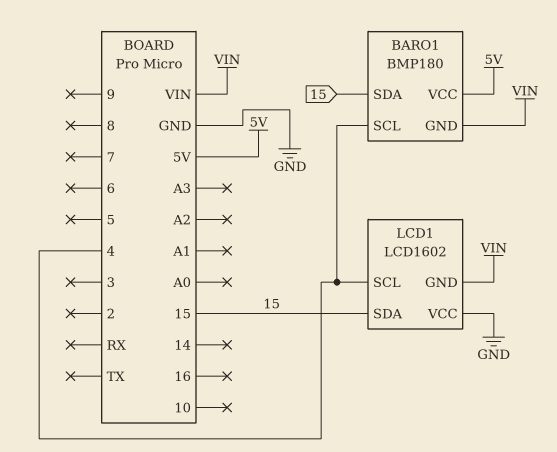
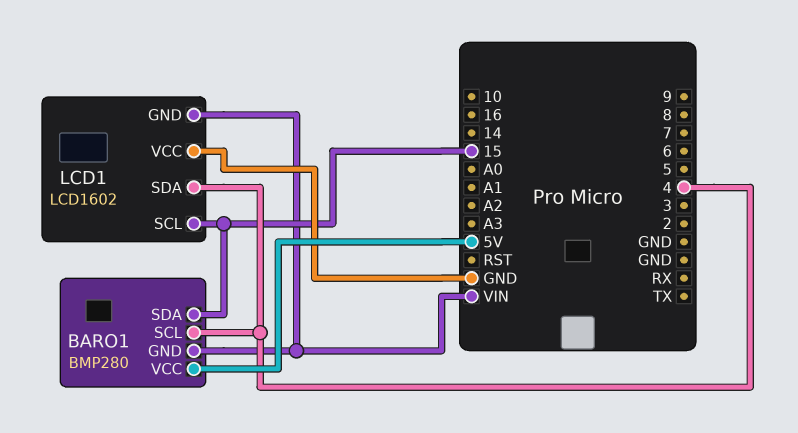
BARO1: BMP180 -> BMP280
LCD1 pin SCL: 4 -> 15
LCD1 pin SDA: 15 -> 4

